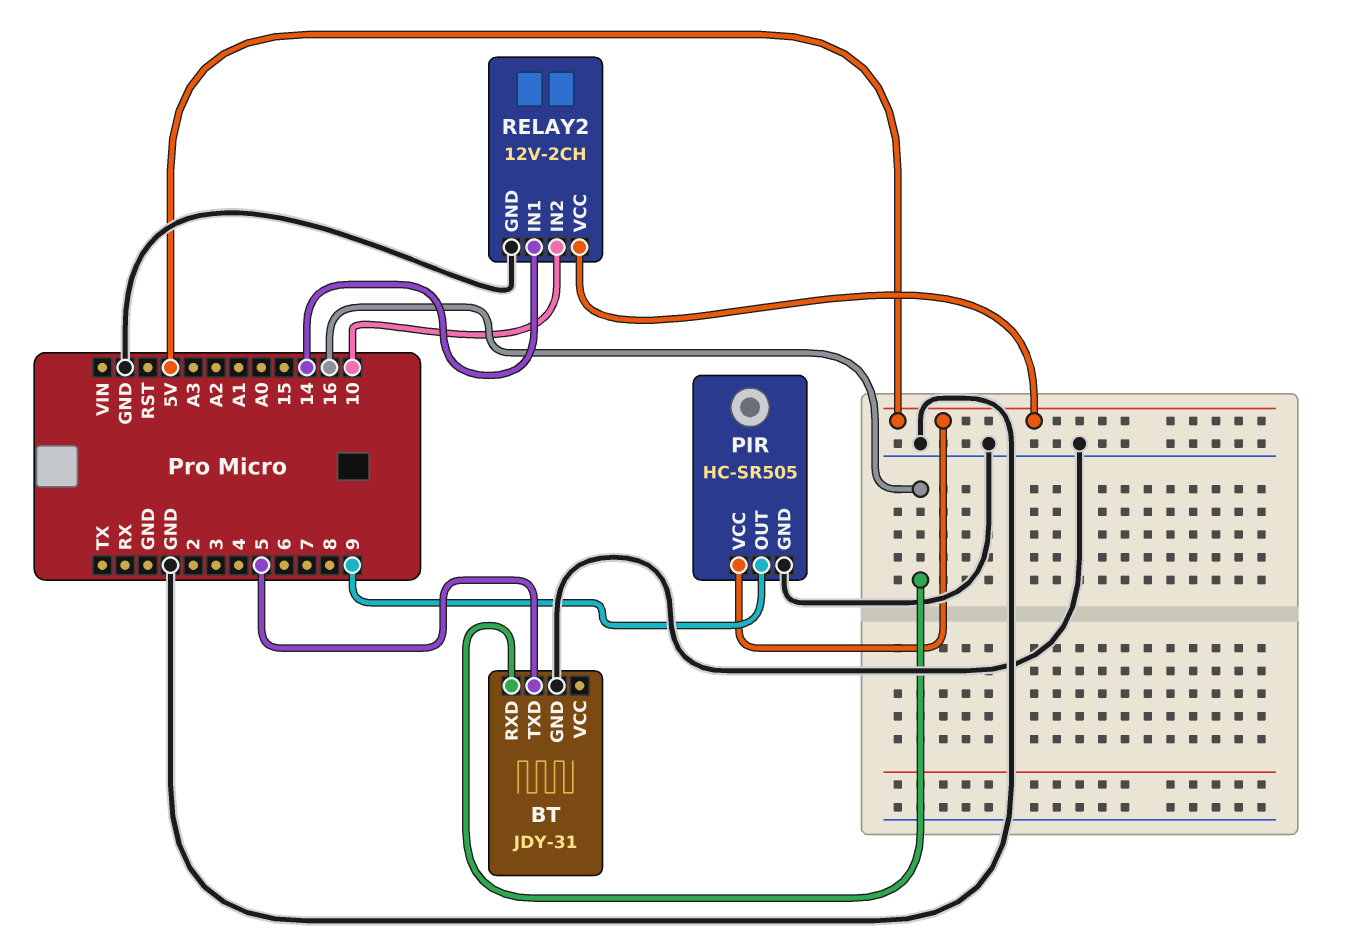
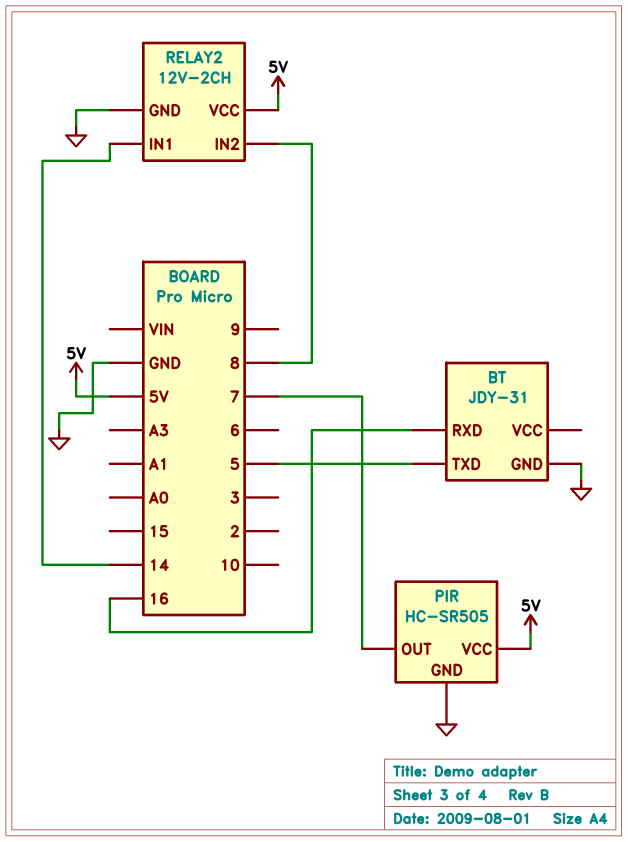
PIR pin OUT: 9 -> 7
RELAY2 pin IN2: 10 -> 8

